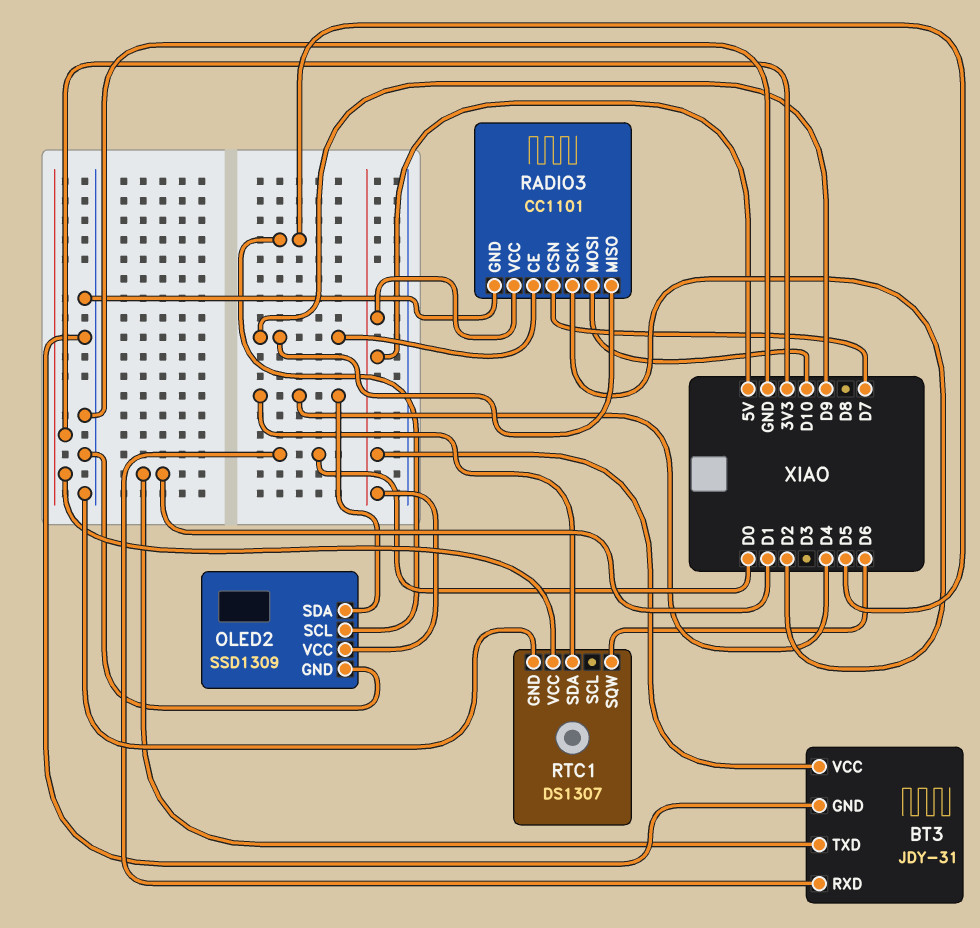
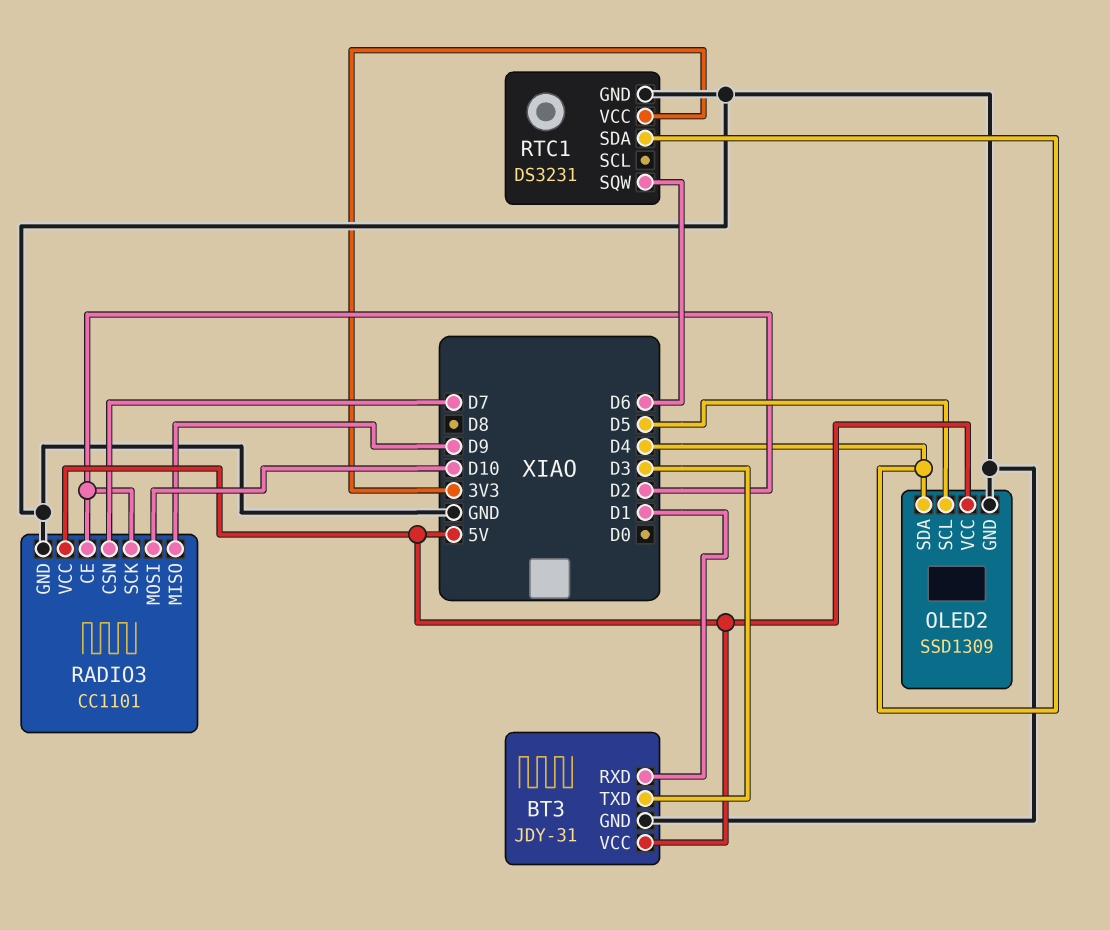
BT3 pin RXD: D0 -> D1
BT3 pin TXD: D1 -> D3
RADIO3 pin CE: D9 -> D2
RTC1: DS1307 -> DS3231

